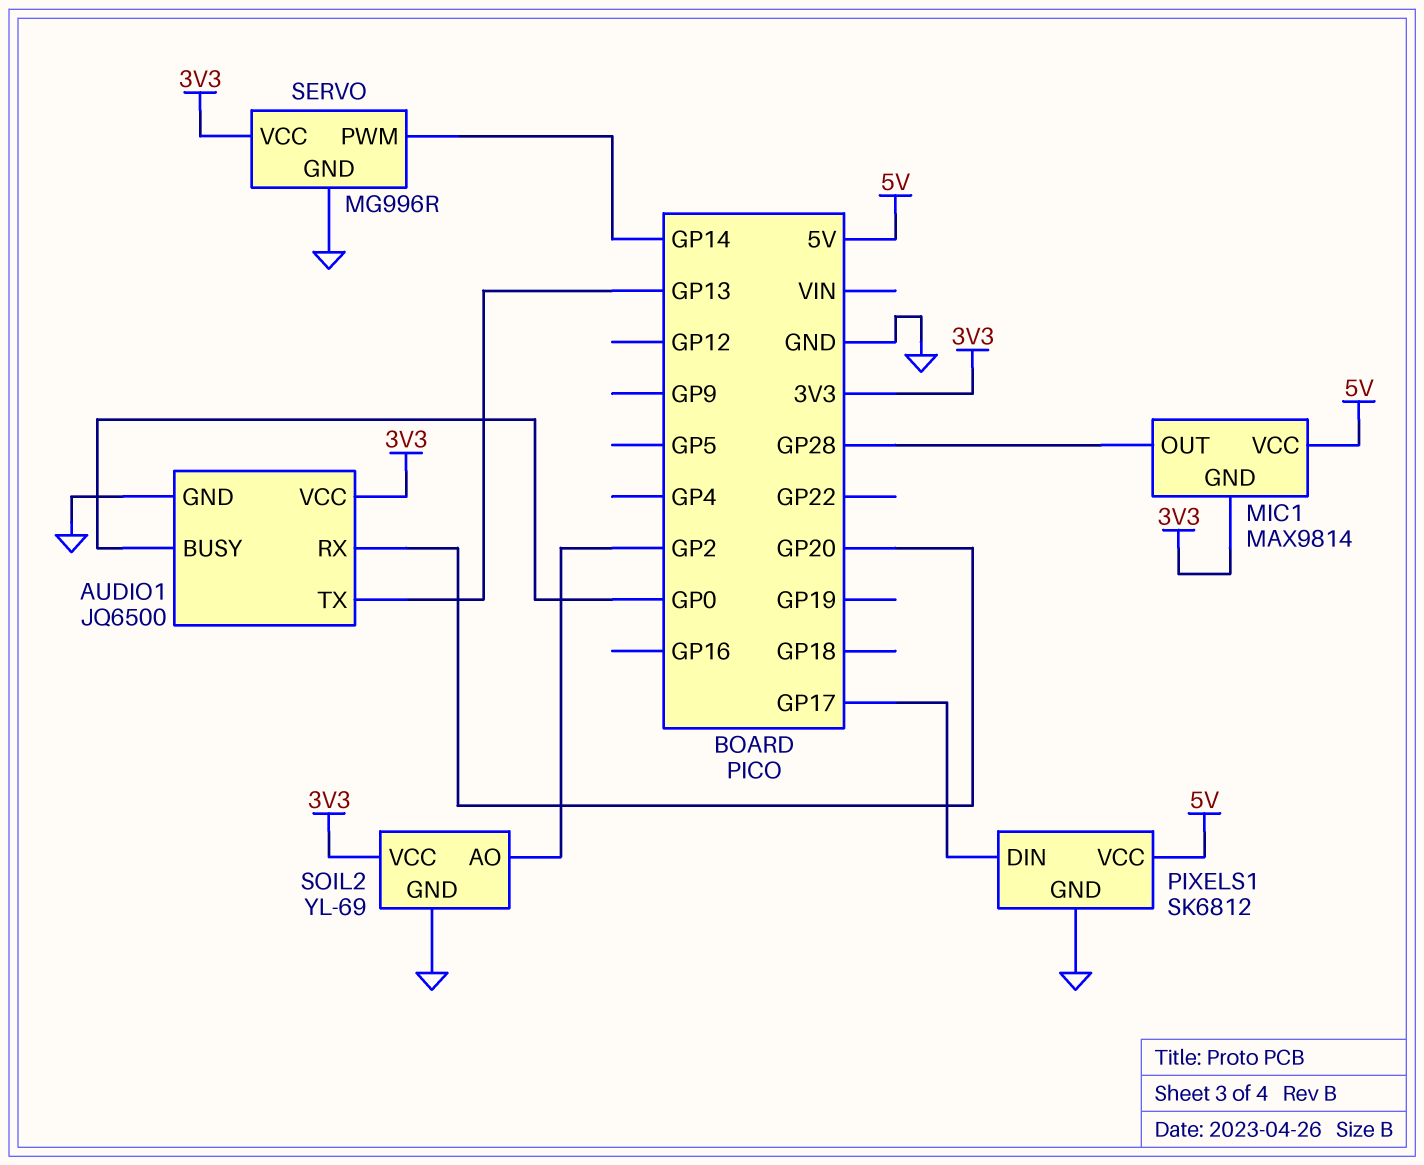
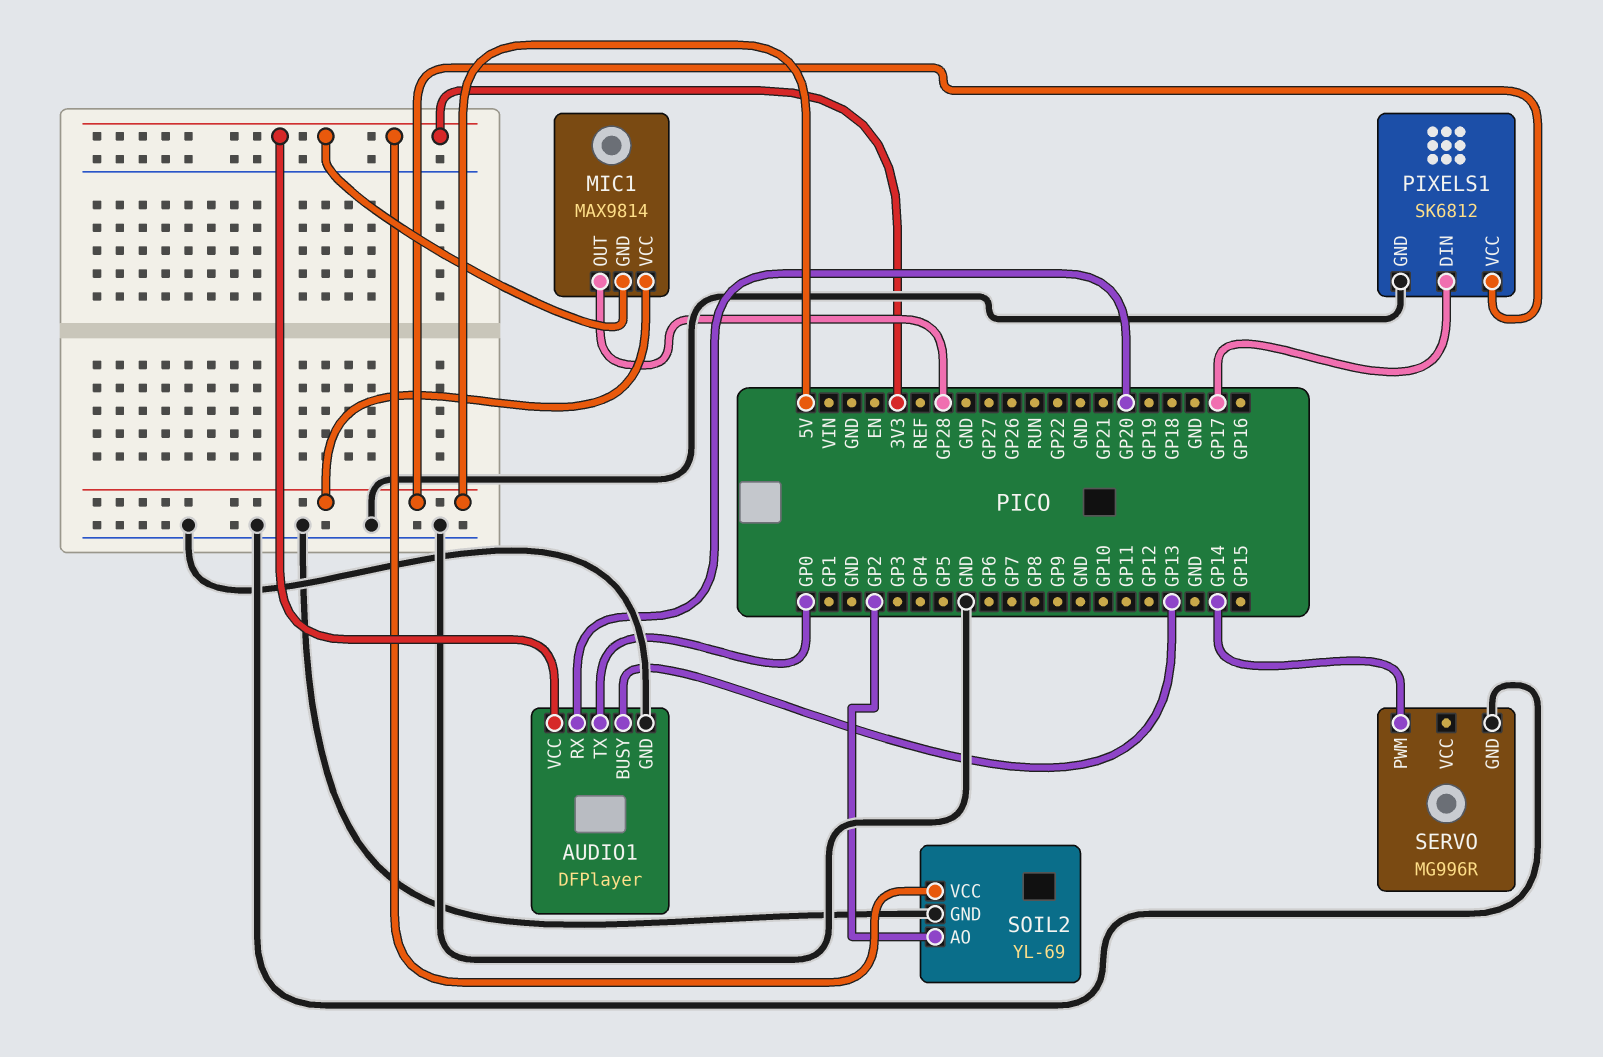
AUDIO1: JQ6500 -> DFPlayer
AUDIO1 pin BUSY: GP0 -> GP13
AUDIO1 pin TX: GP13 -> GP0
SERVO pin VCC: 3V3 -> none

